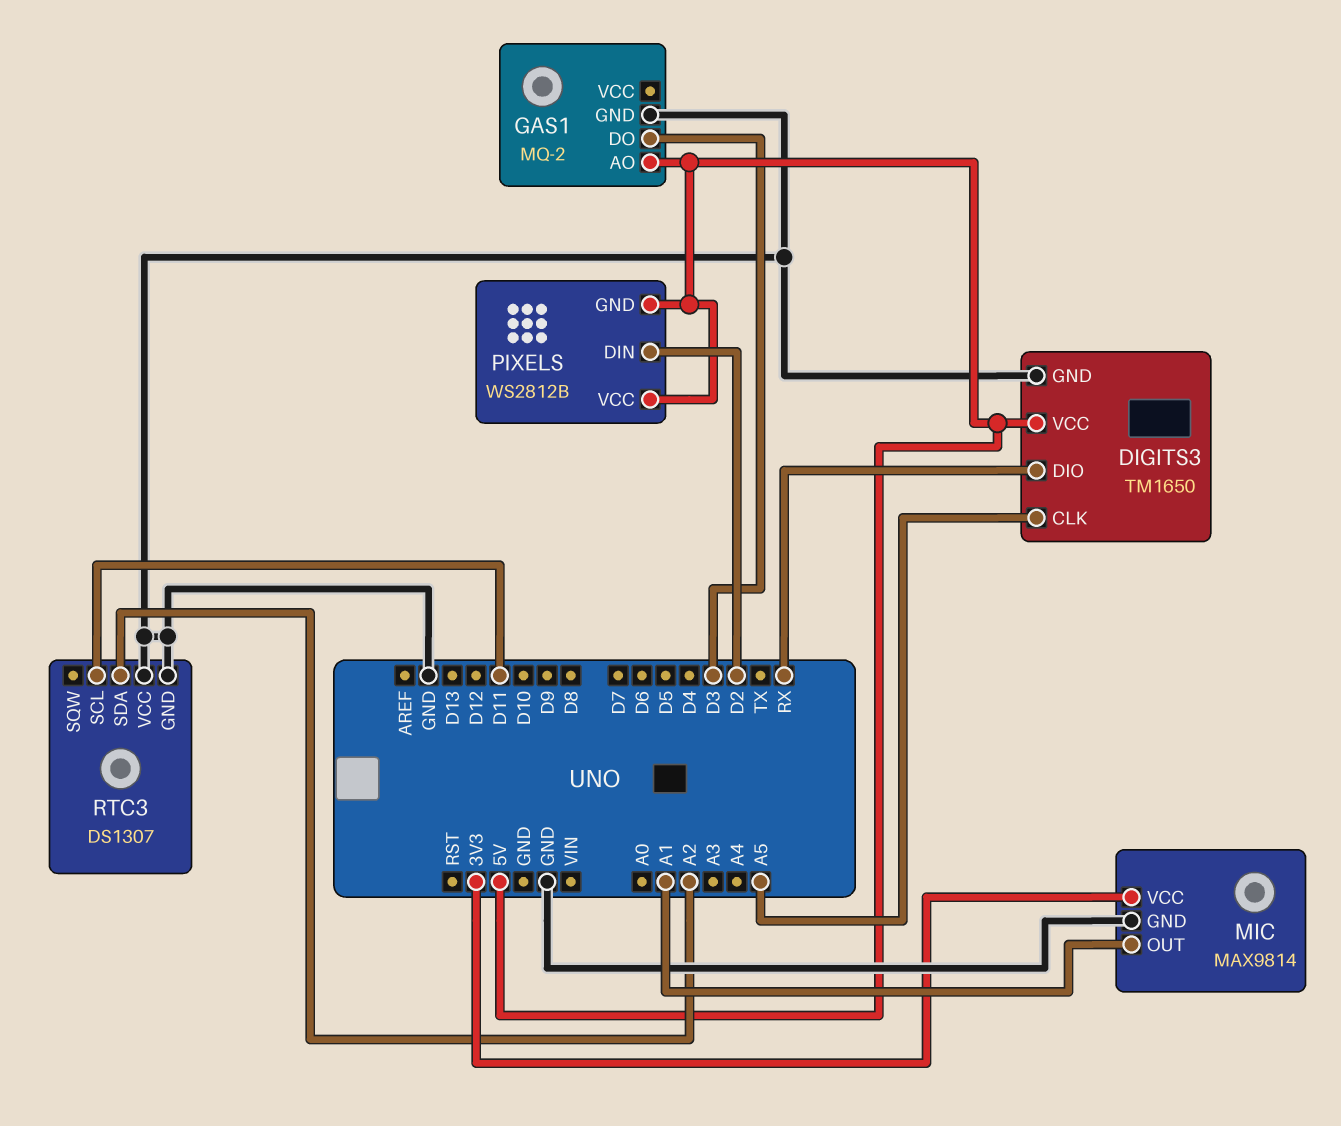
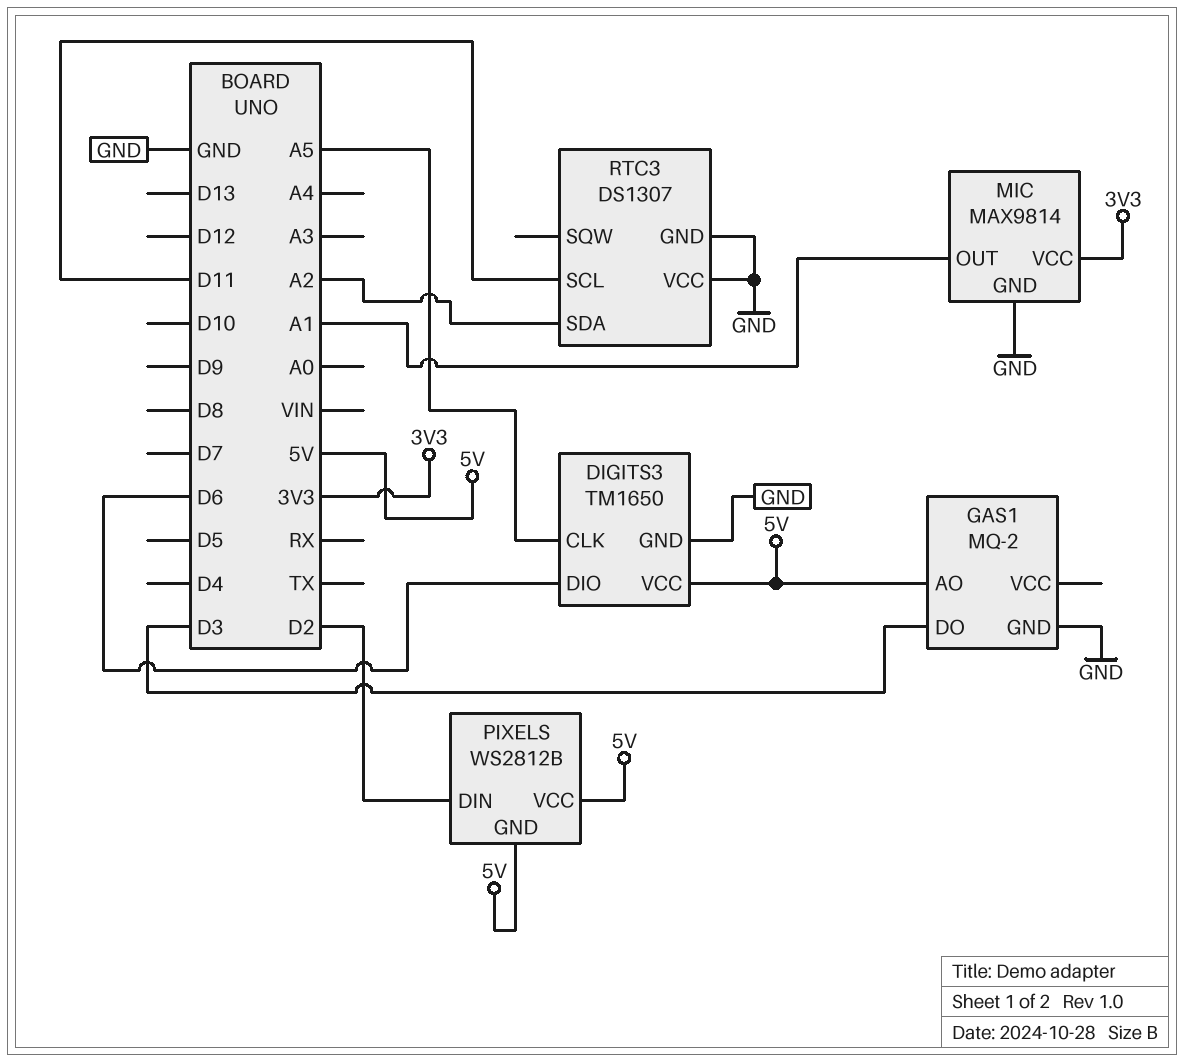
DIGITS3 pin DIO: RX -> D6

